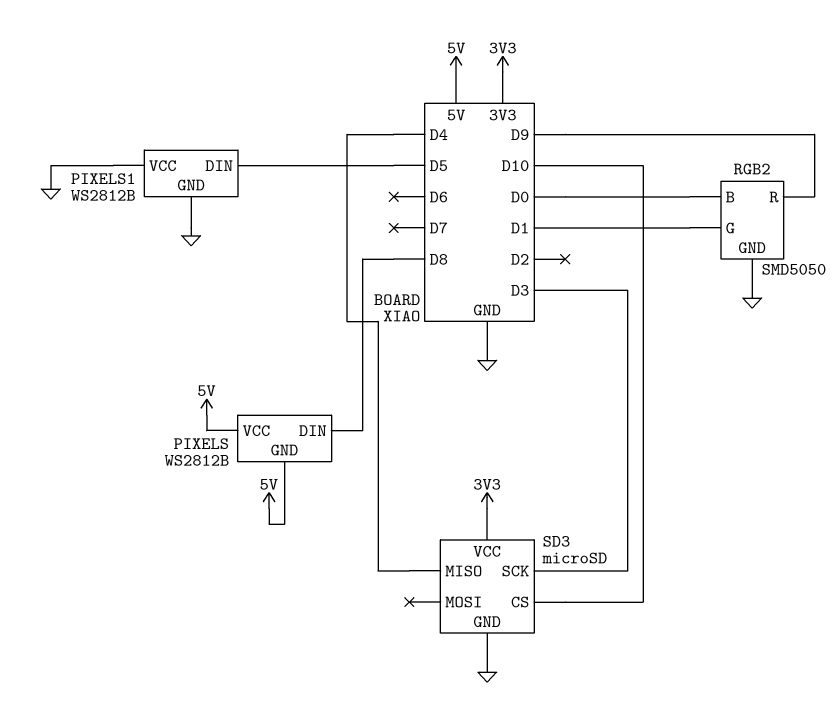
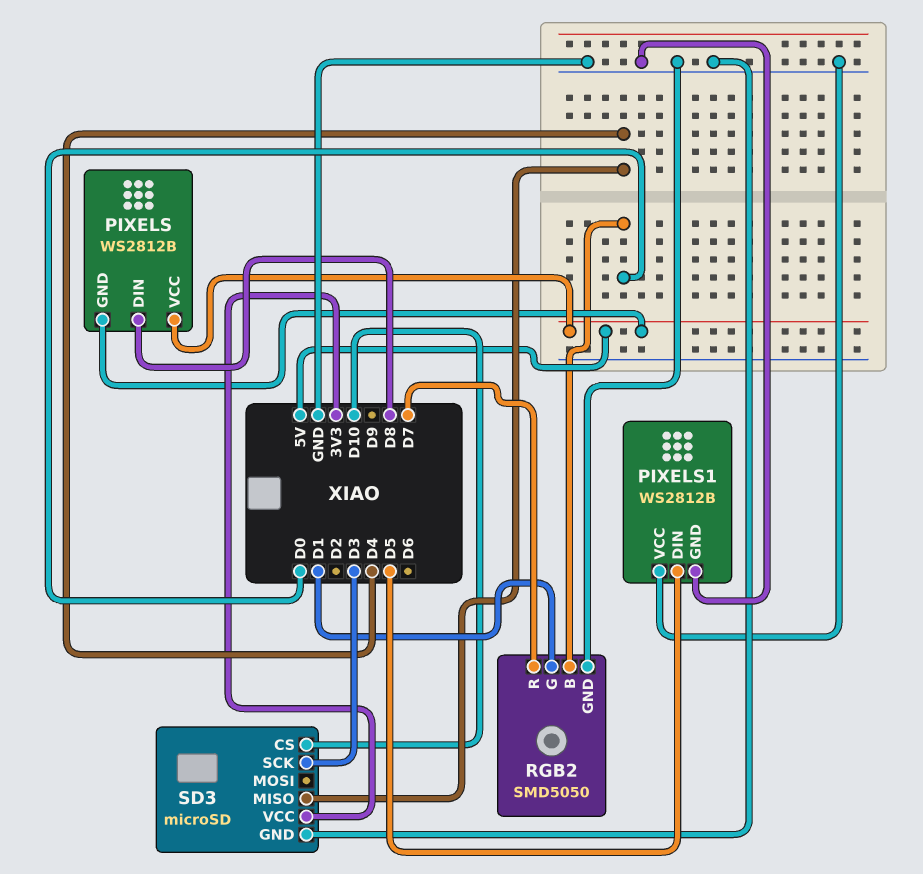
RGB2 pin R: D9 -> D7

